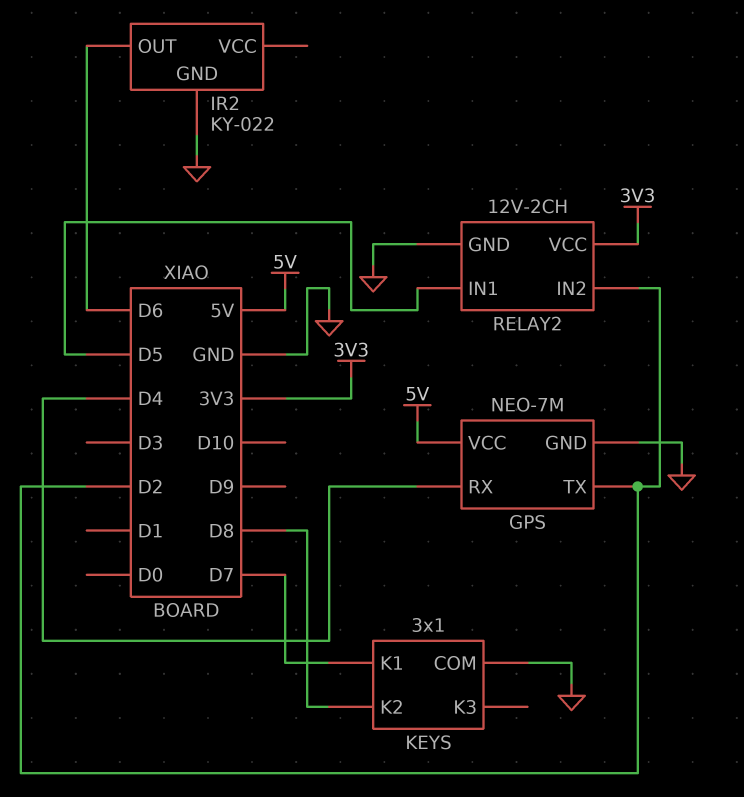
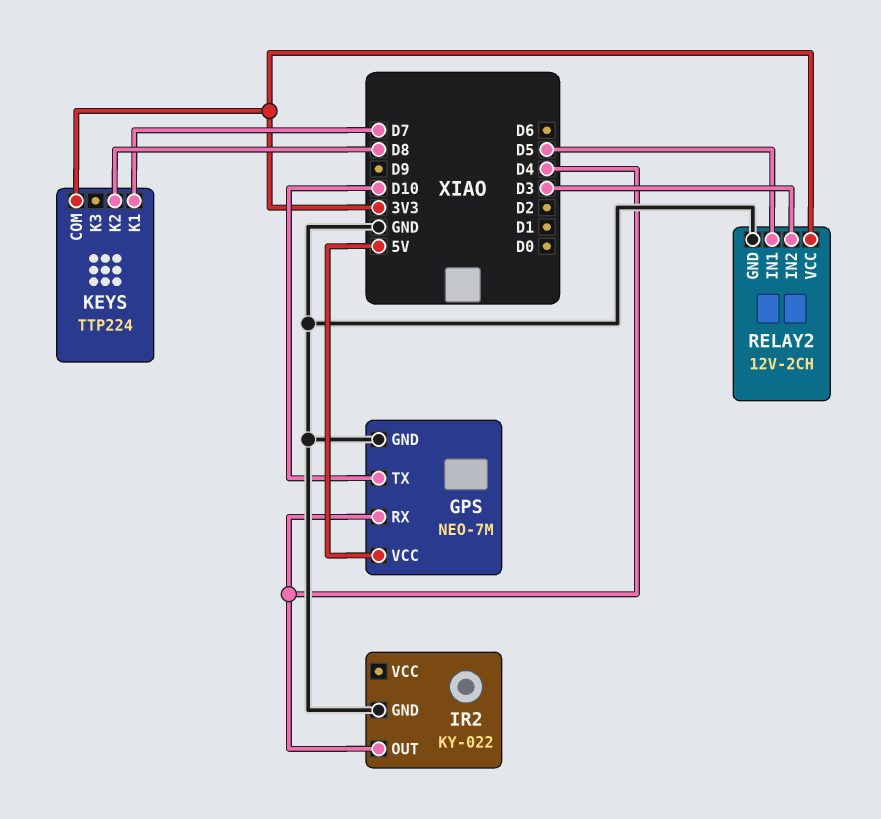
GPS pin TX: D2 -> D10
IR2 pin OUT: D6 -> D4
KEYS: 3x1 -> TTP224
KEYS pin COM: GND -> 3V3
RELAY2 pin IN2: D2 -> D3

